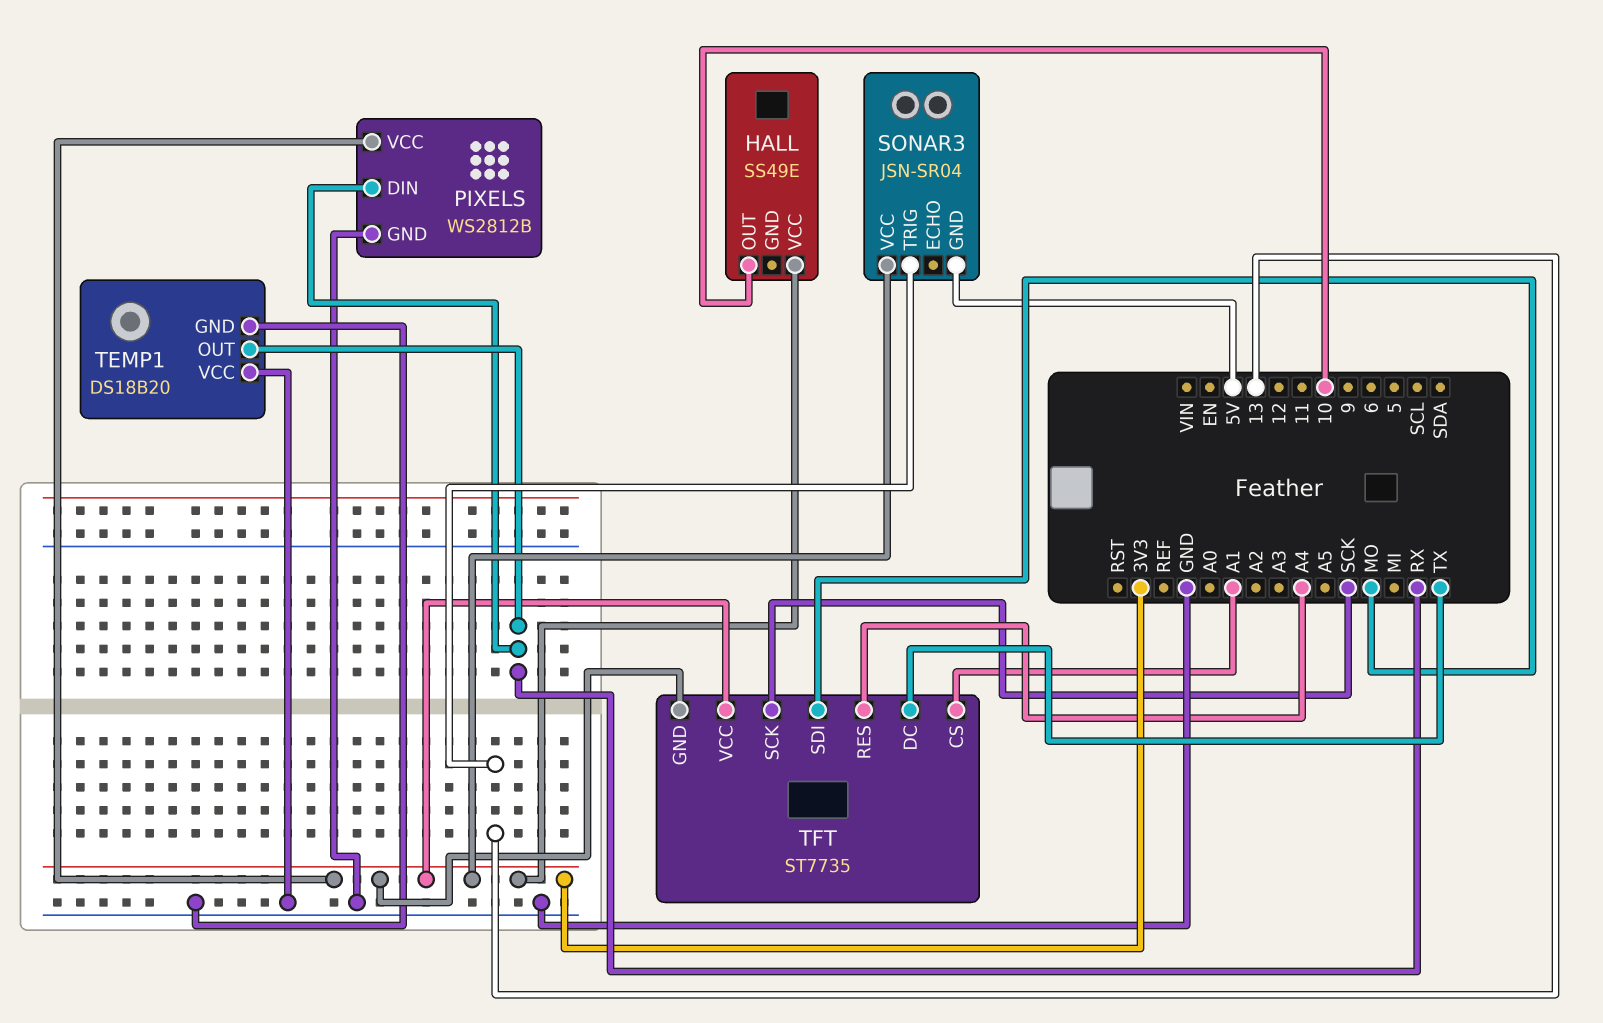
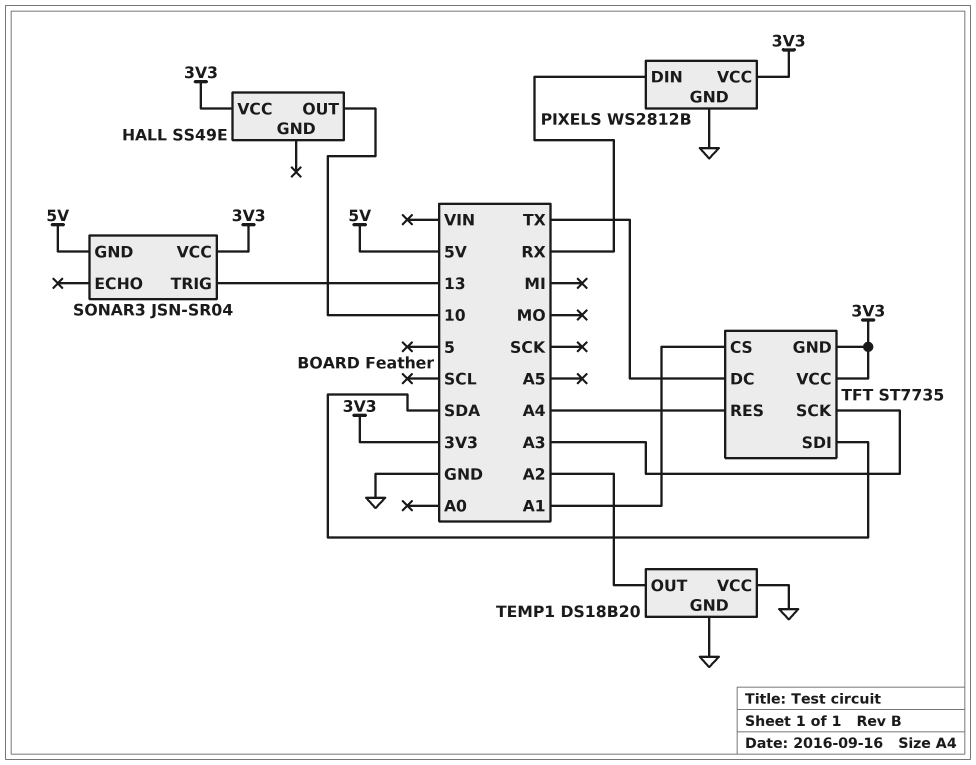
TEMP1 pin OUT: RX -> A2
TFT pin SCK: SCK -> A3
TFT pin SDI: MO -> SDA

